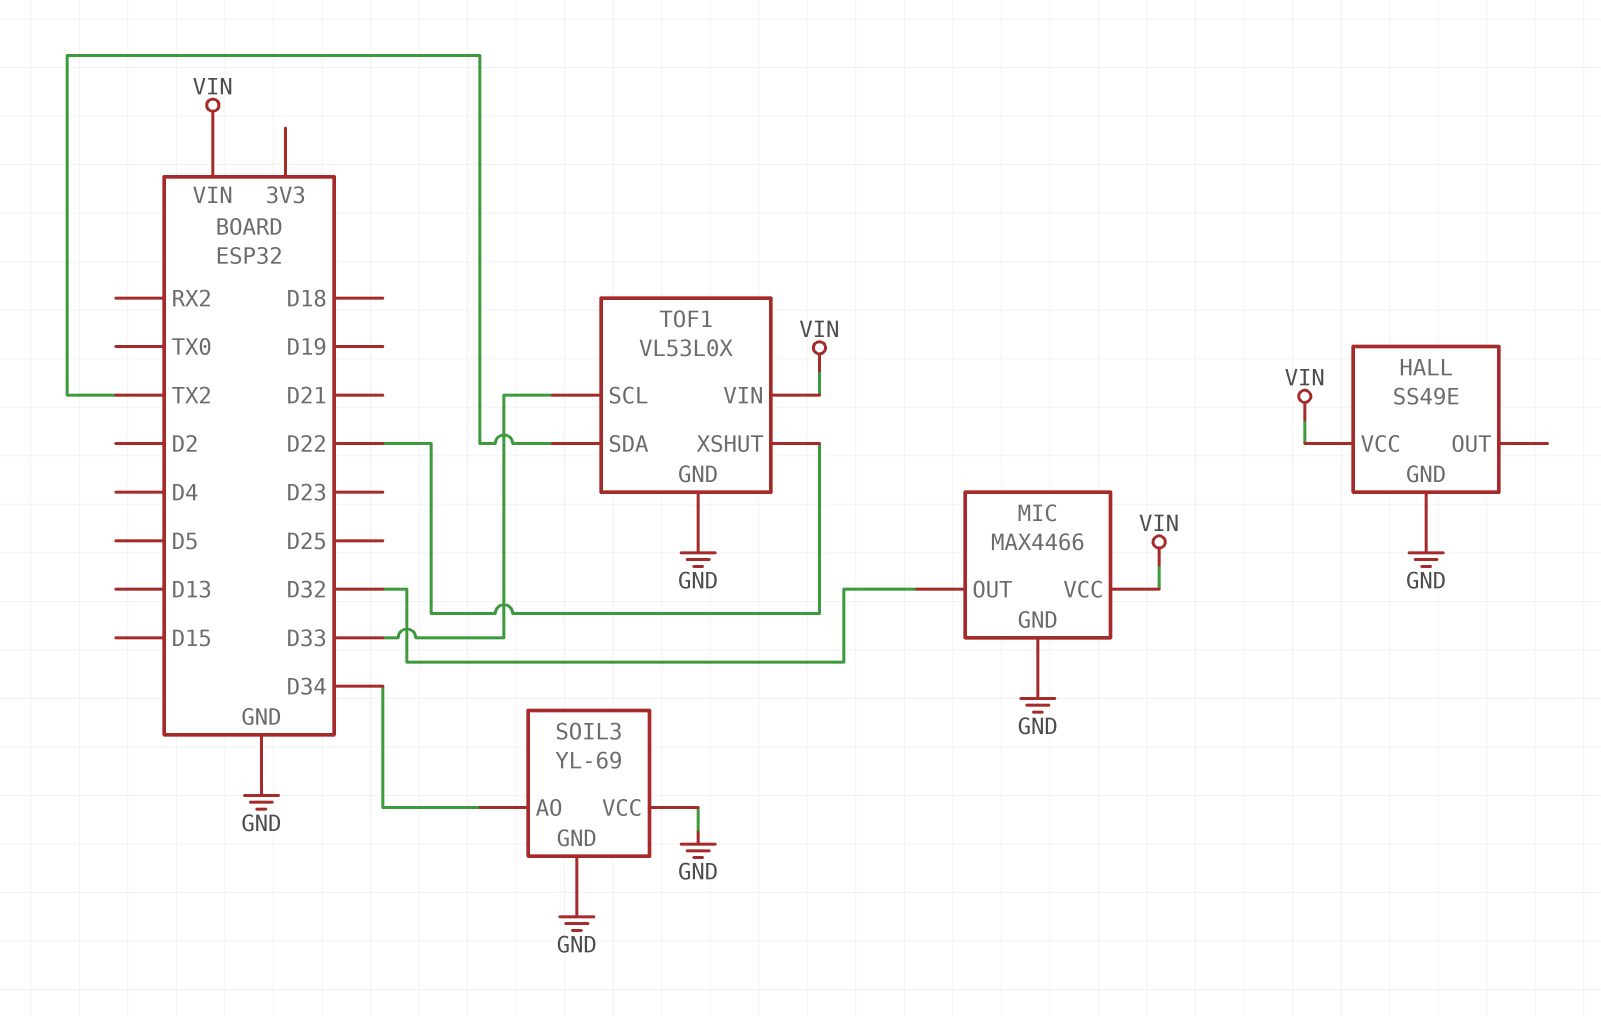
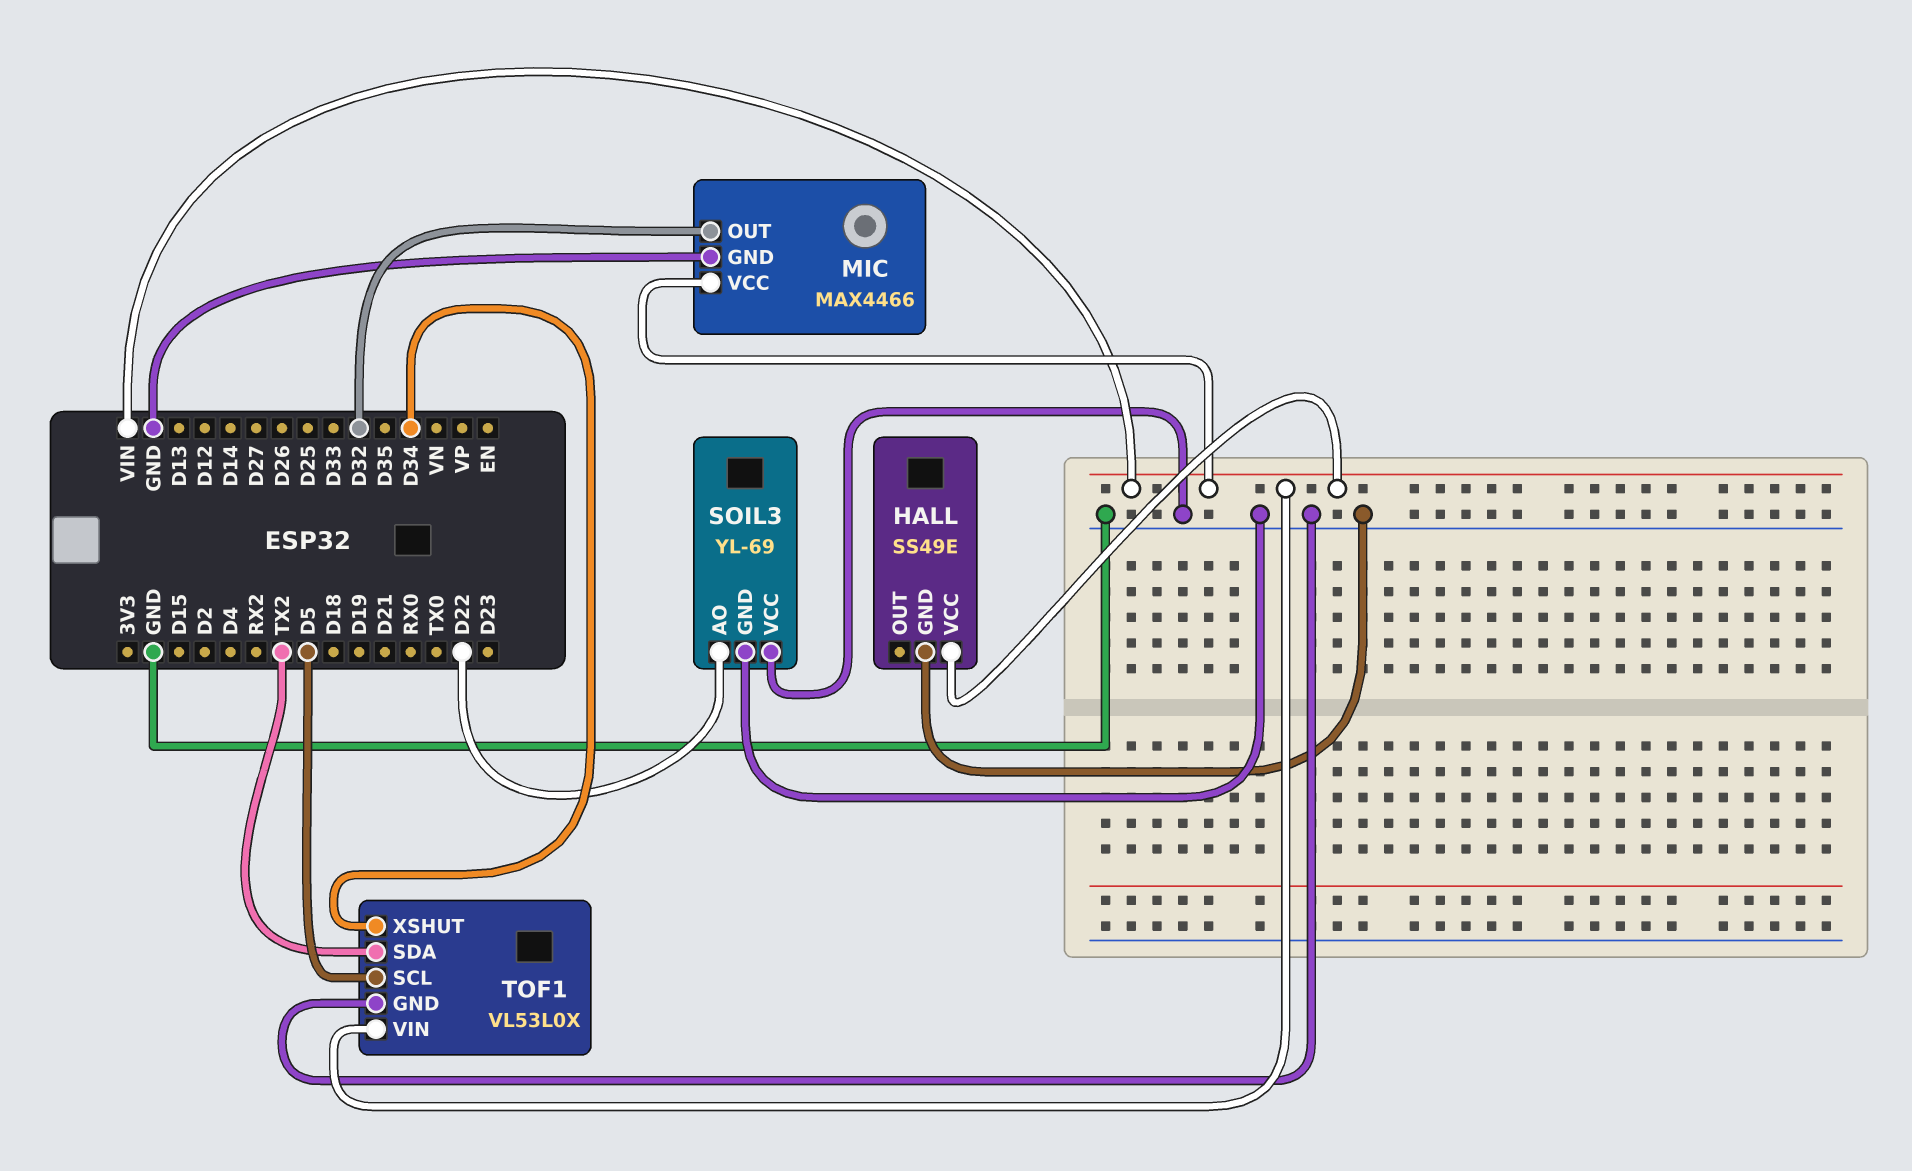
SOIL3 pin AO: D34 -> D22
TOF1 pin SCL: D33 -> D5
TOF1 pin XSHUT: D22 -> D34

